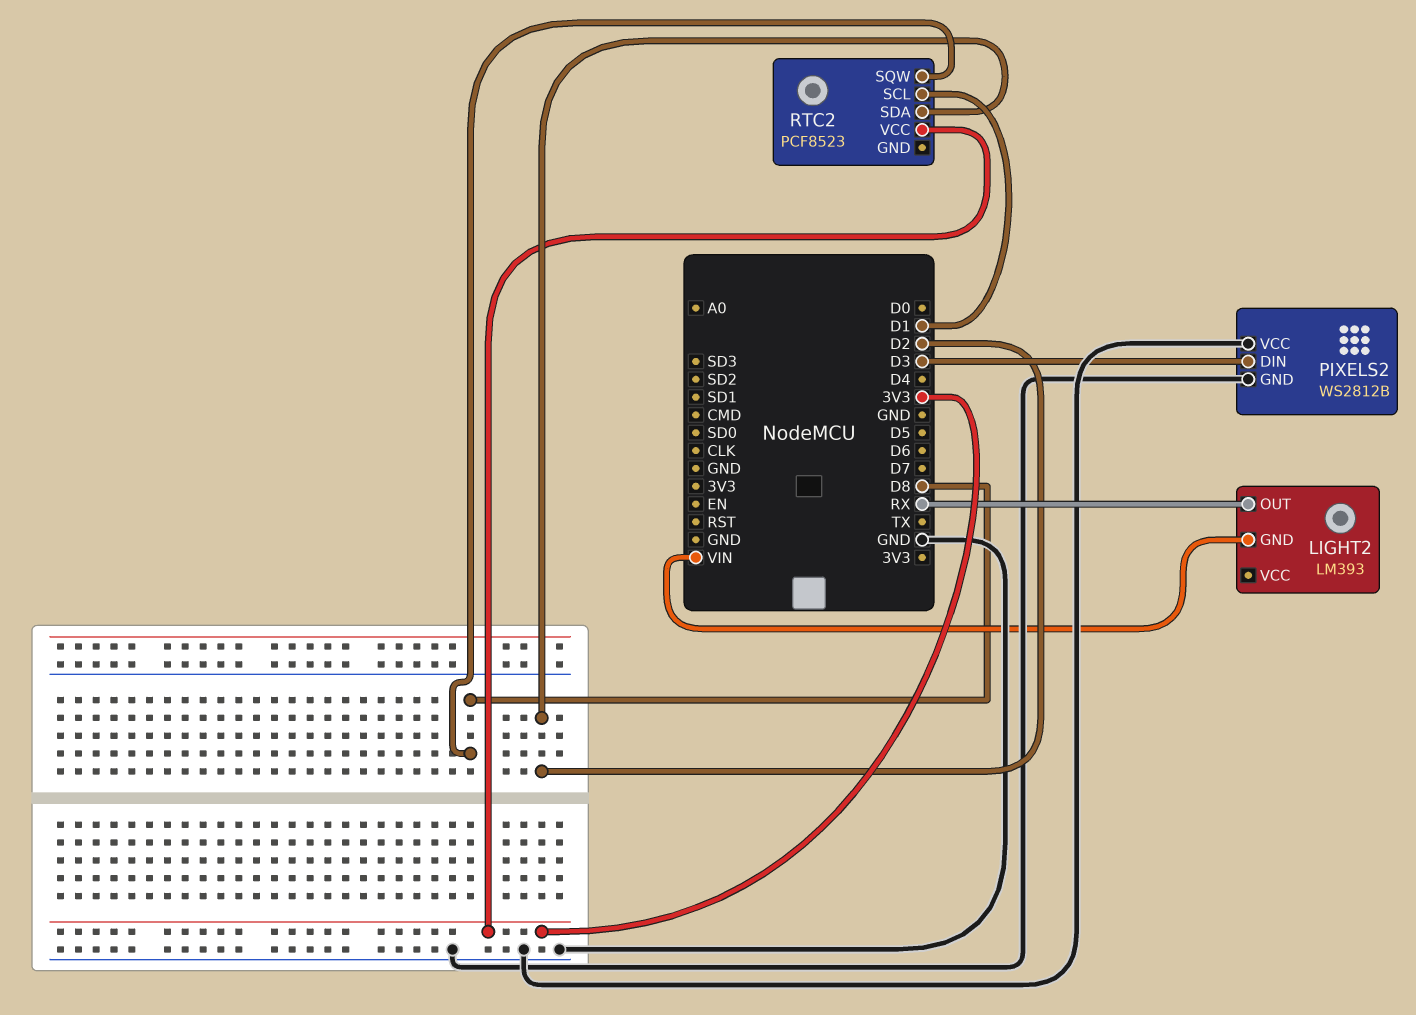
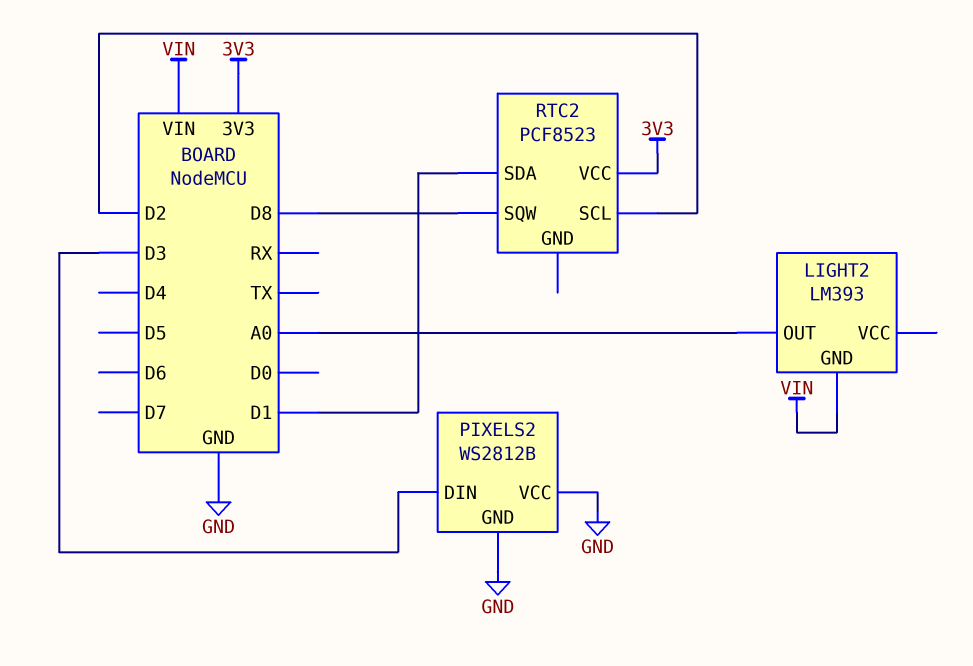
LIGHT2 pin OUT: RX -> A0
RTC2 pin SCL: D1 -> D2
RTC2 pin SDA: D2 -> D1

